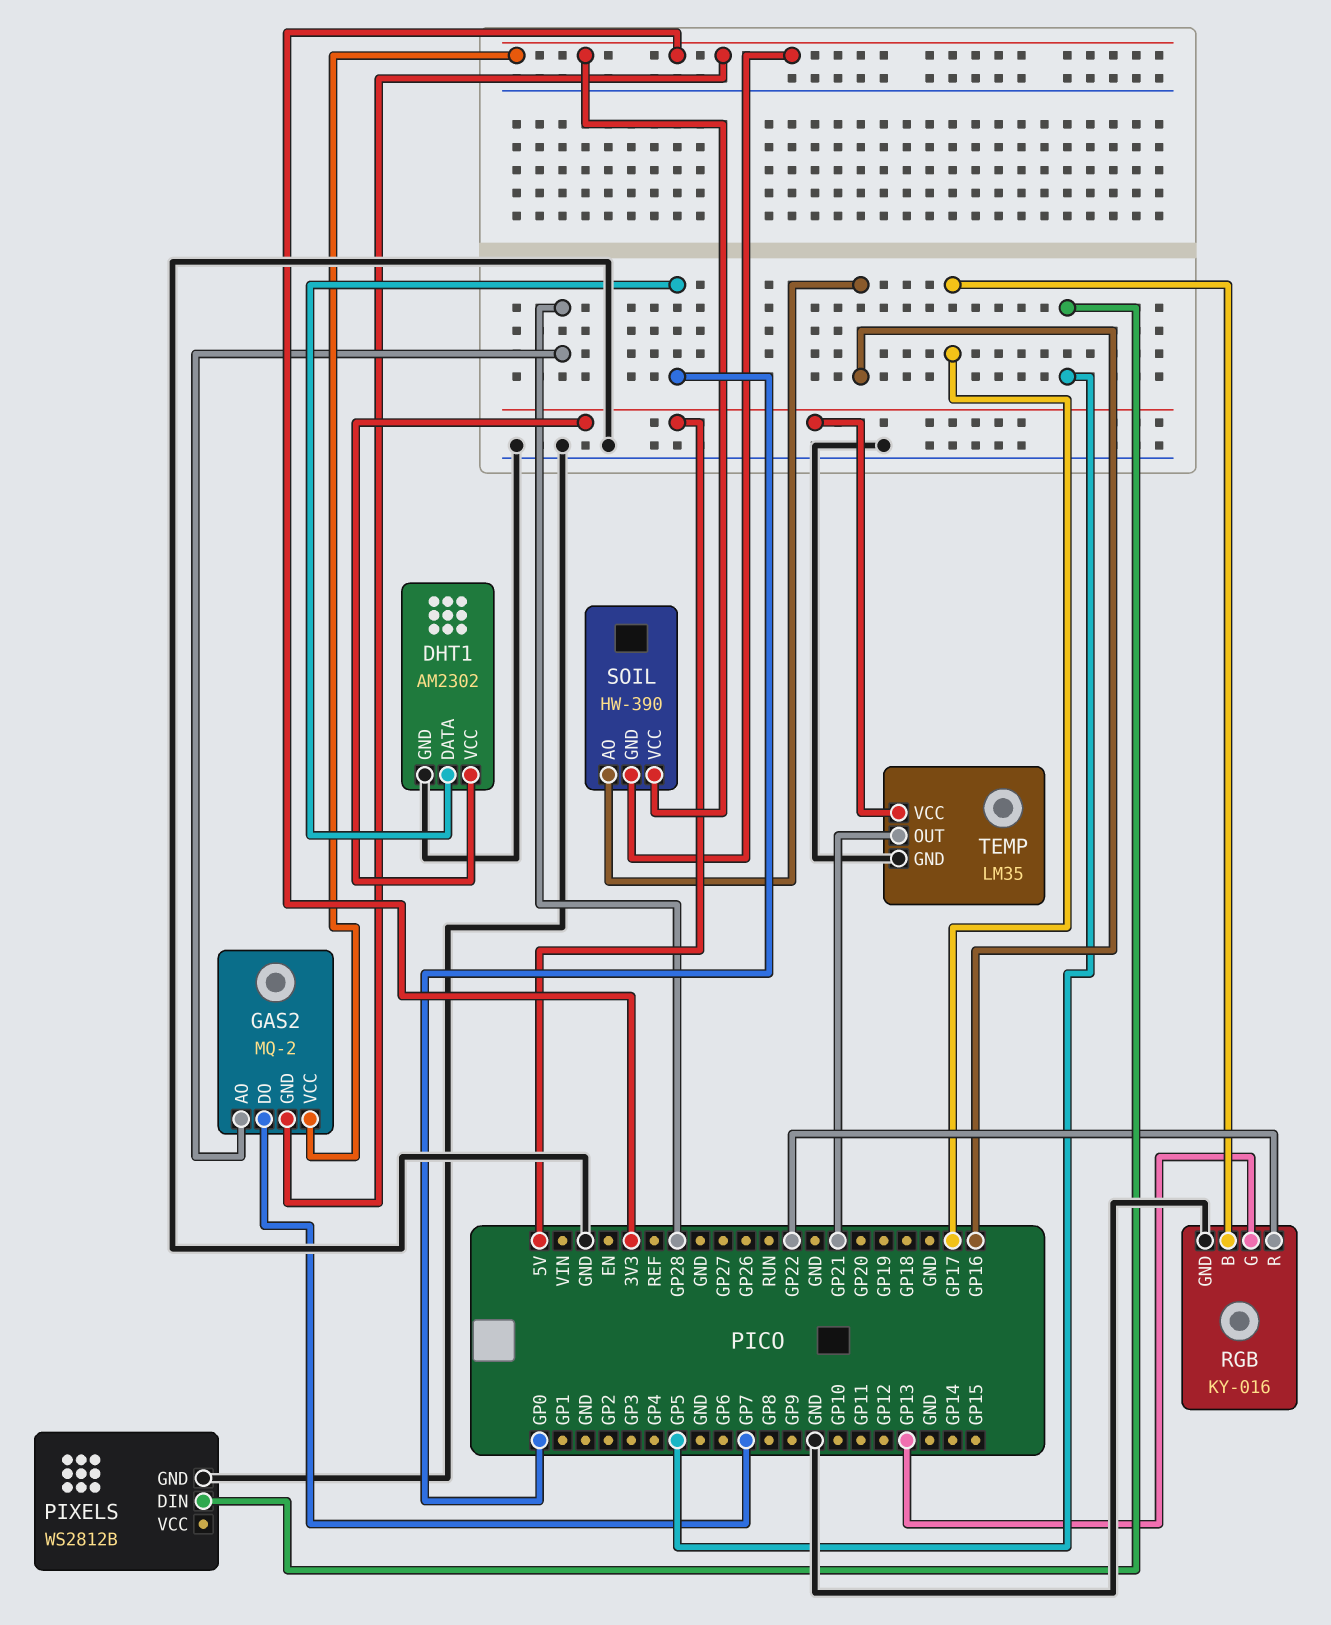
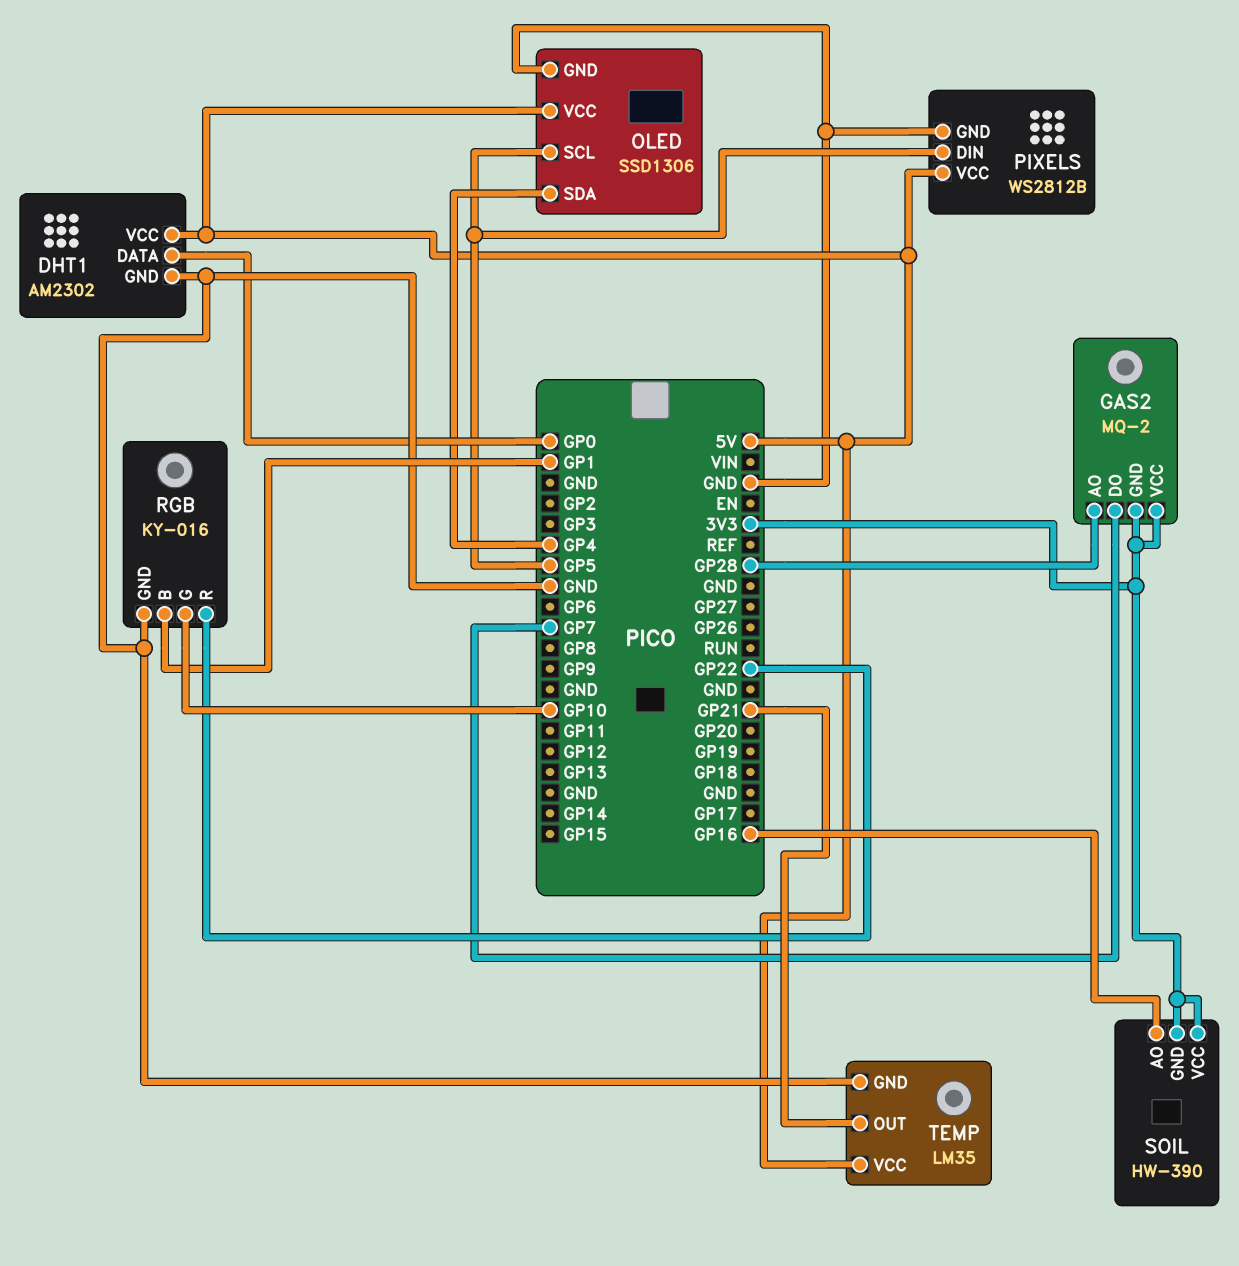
OLED: none -> SSD1306
OLED pin GND: none -> GND
OLED pin SCL: none -> GP5
OLED pin SDA: none -> GP4
OLED pin VCC: none -> 5V
PIXELS pin VCC: none -> 5V
RGB pin B: GP17 -> GP1
RGB pin G: GP13 -> GP10

